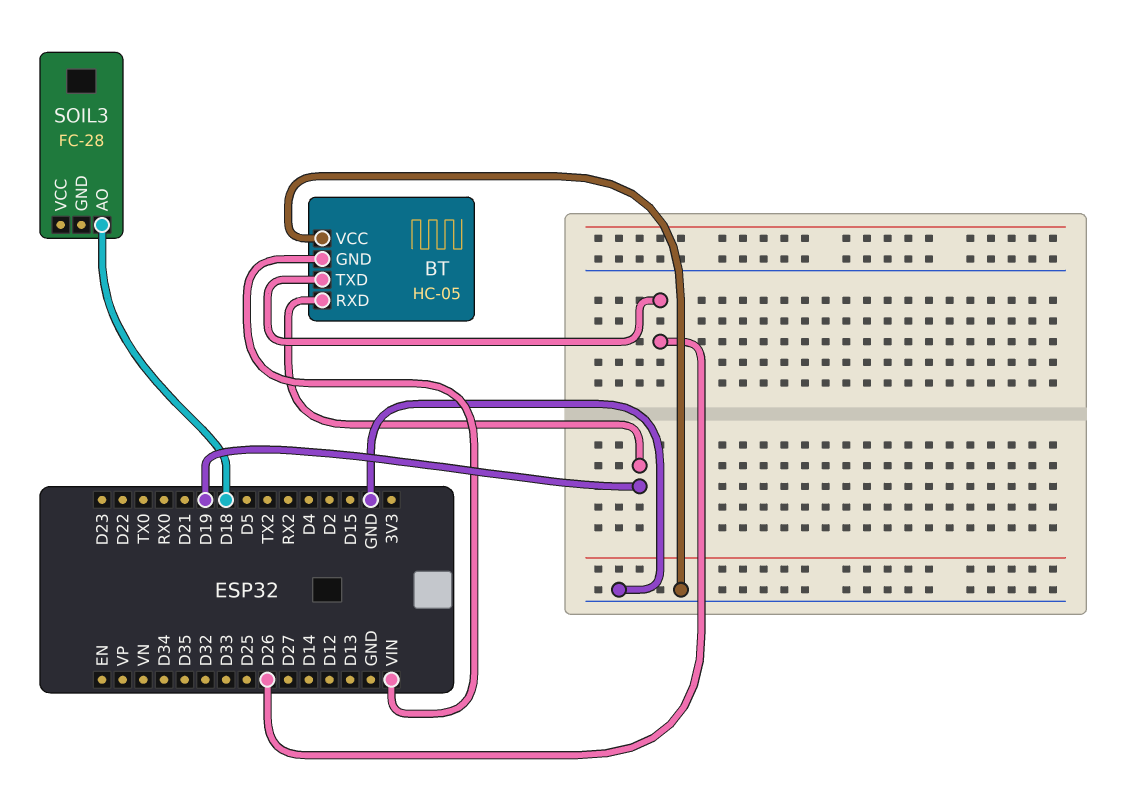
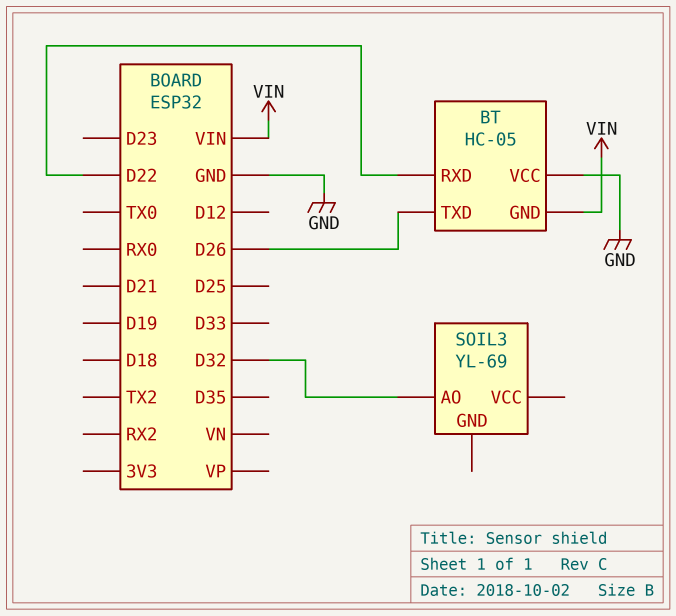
BT pin RXD: D19 -> D22
SOIL3: FC-28 -> YL-69
SOIL3 pin AO: D18 -> D32

